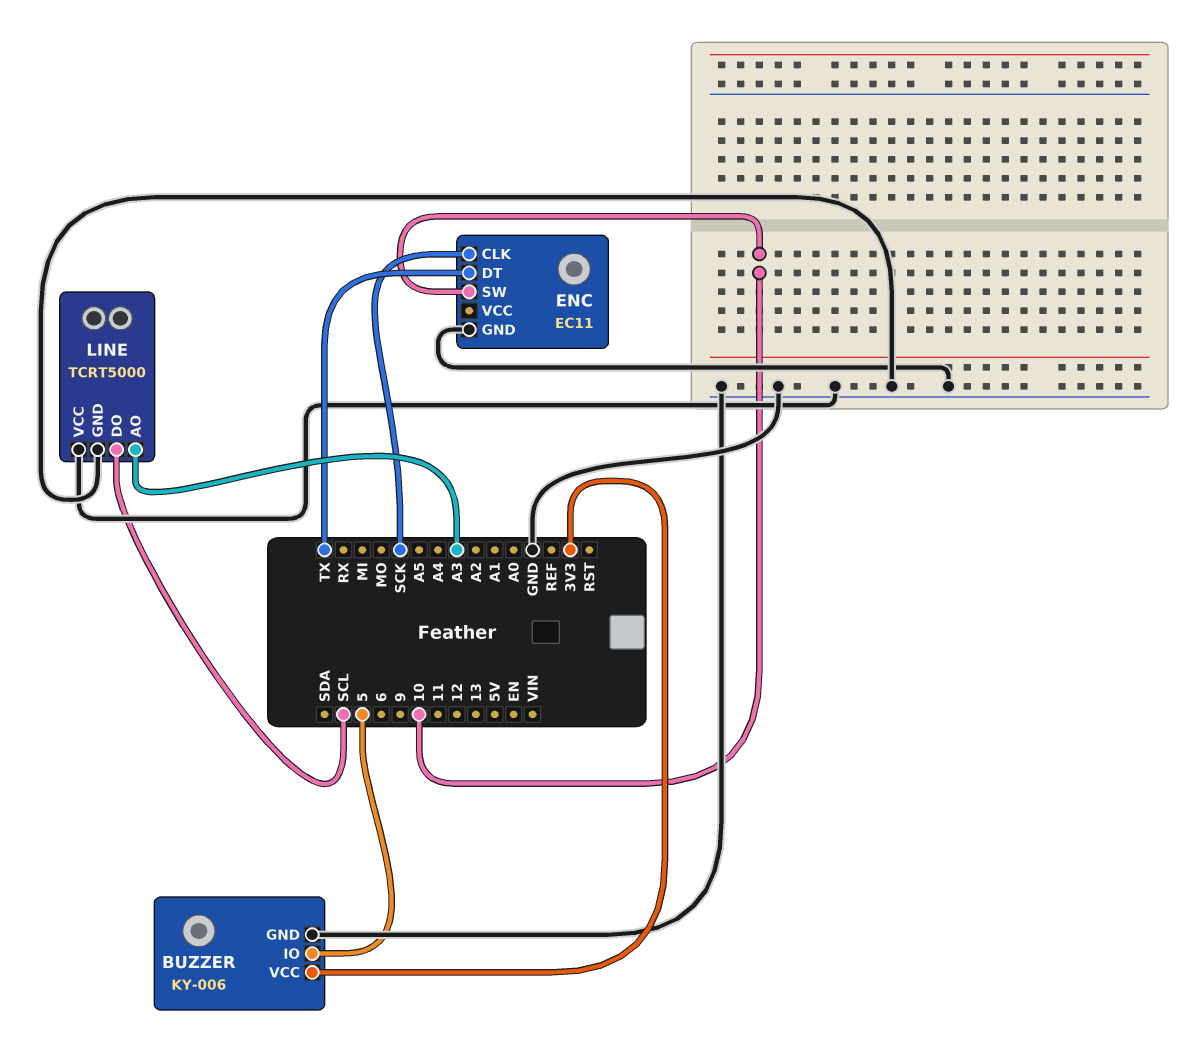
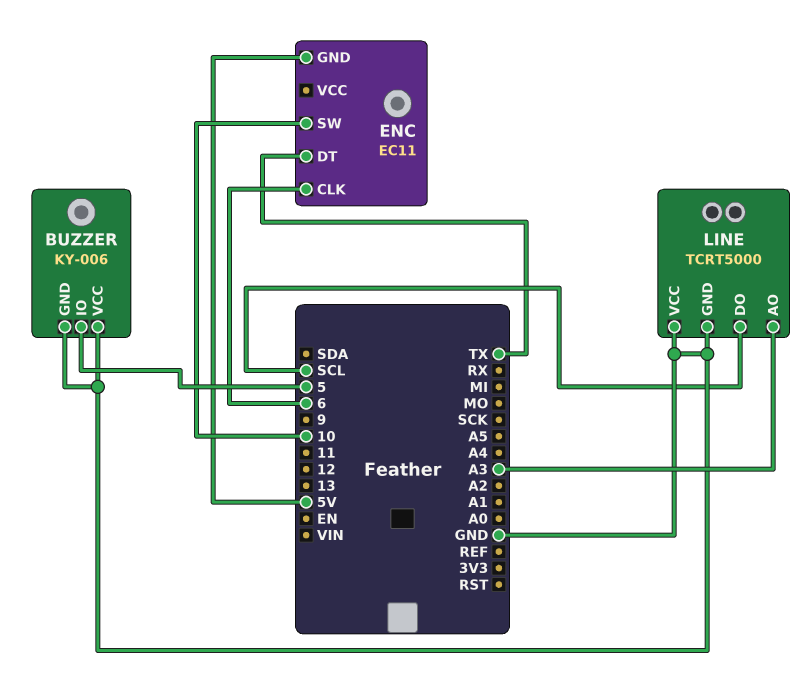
BUZZER pin VCC: 3V3 -> GND
ENC pin CLK: SCK -> 6
ENC pin GND: GND -> 5V

